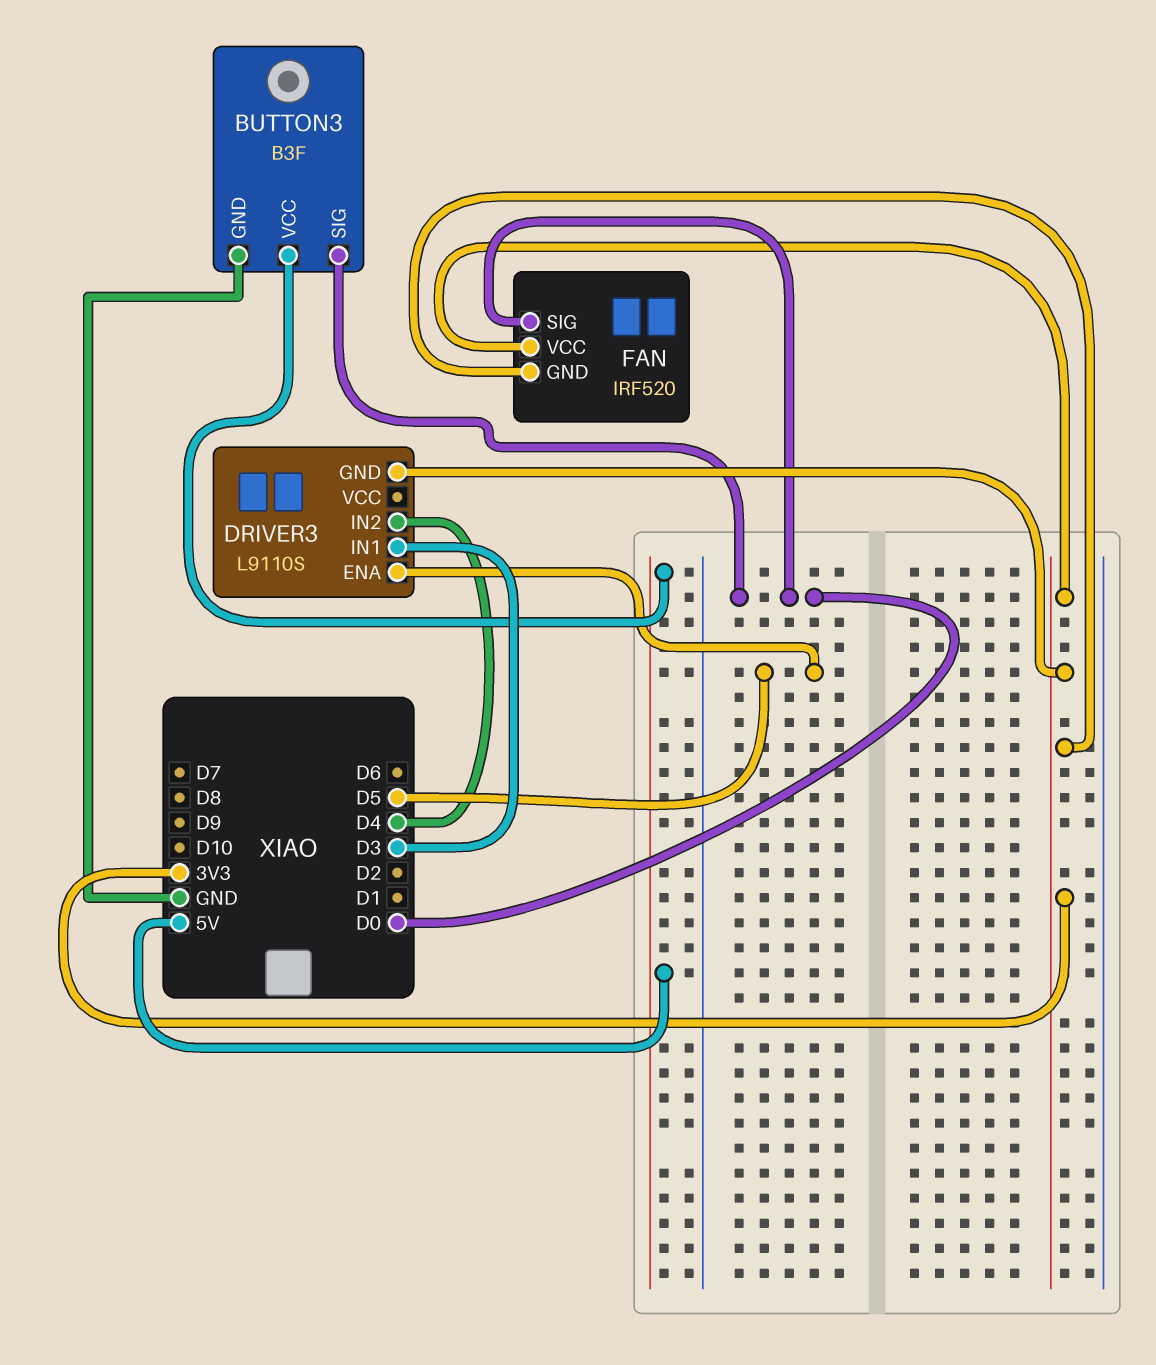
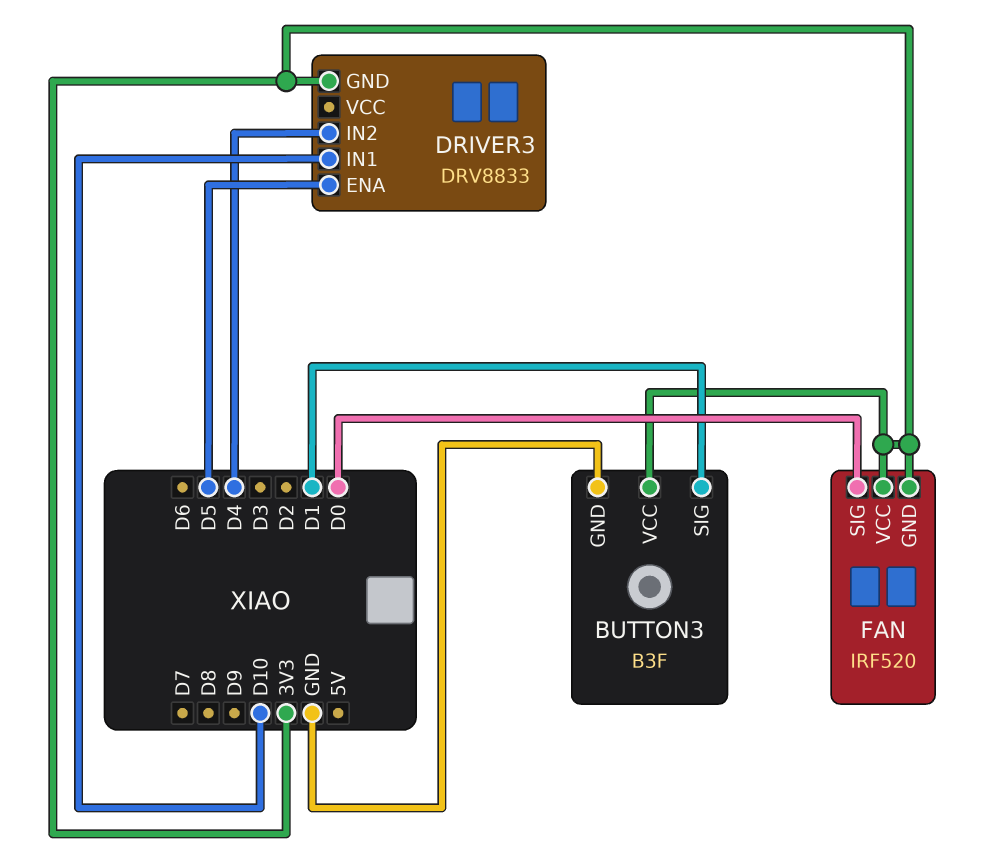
BUTTON3 pin SIG: D0 -> D1
BUTTON3 pin VCC: 5V -> 3V3
DRIVER3: L9110S -> DRV8833
DRIVER3 pin IN1: D3 -> D10

